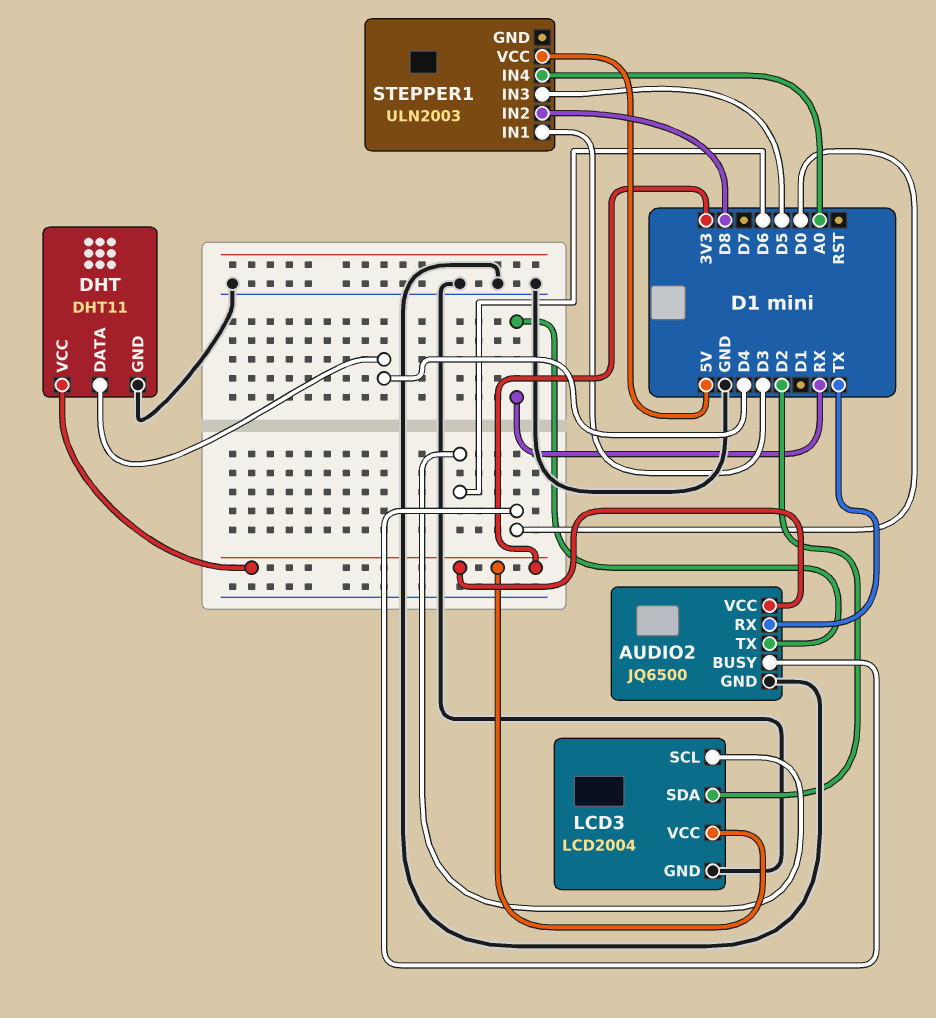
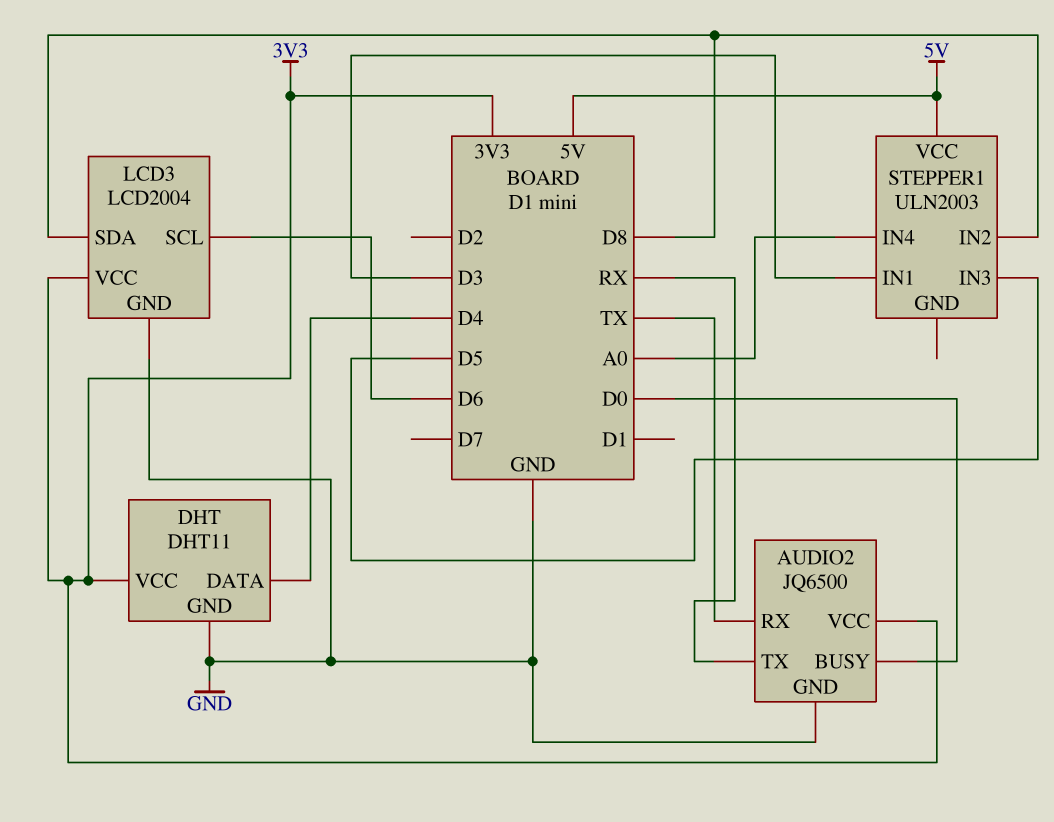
LCD3 pin SDA: D2 -> D8

